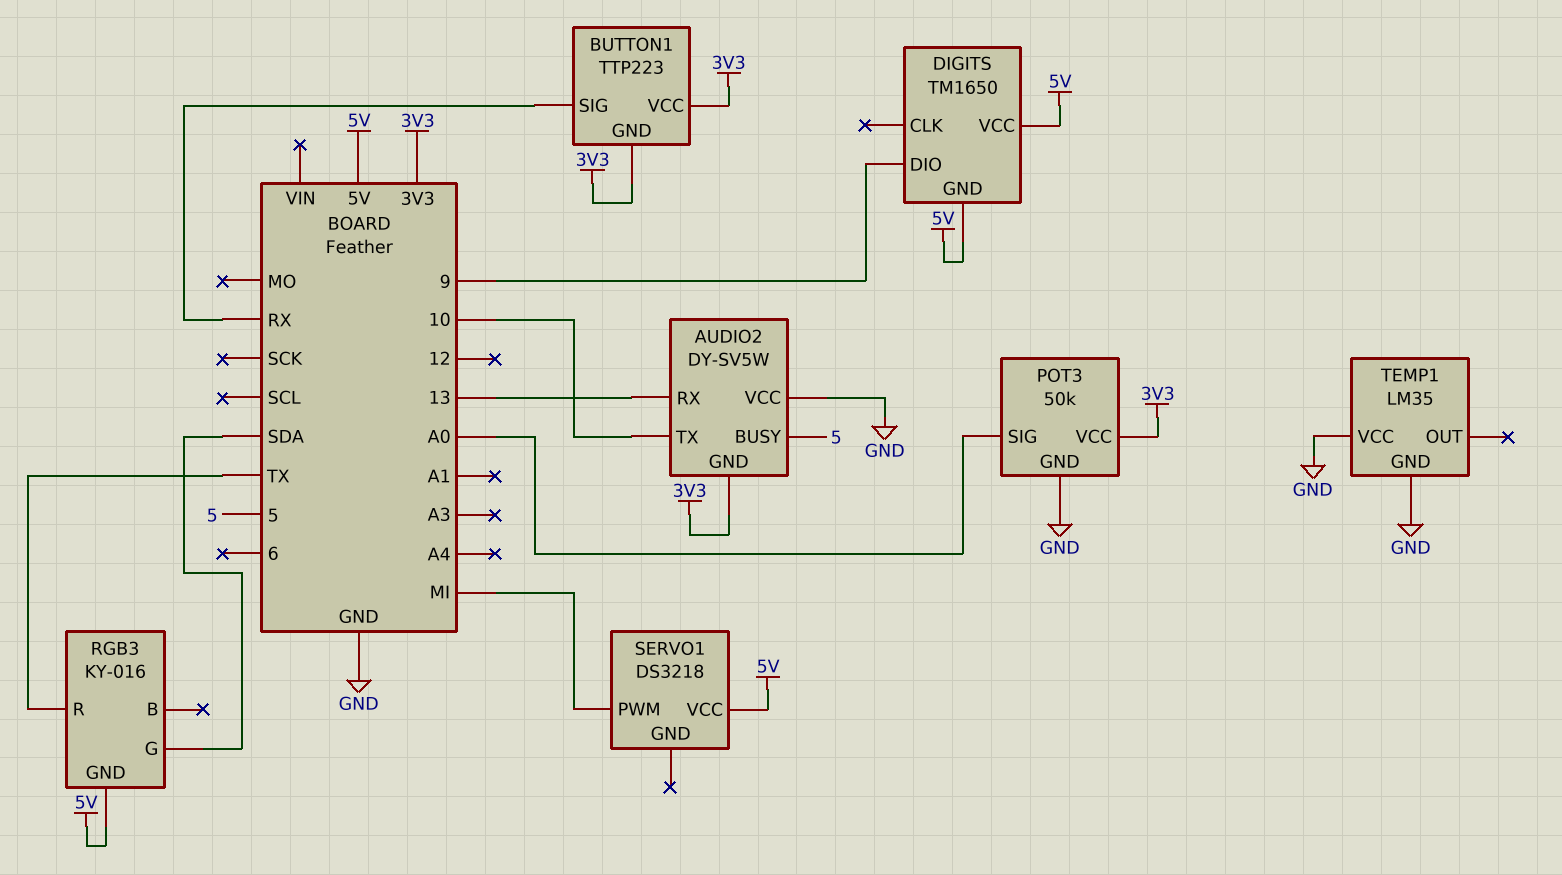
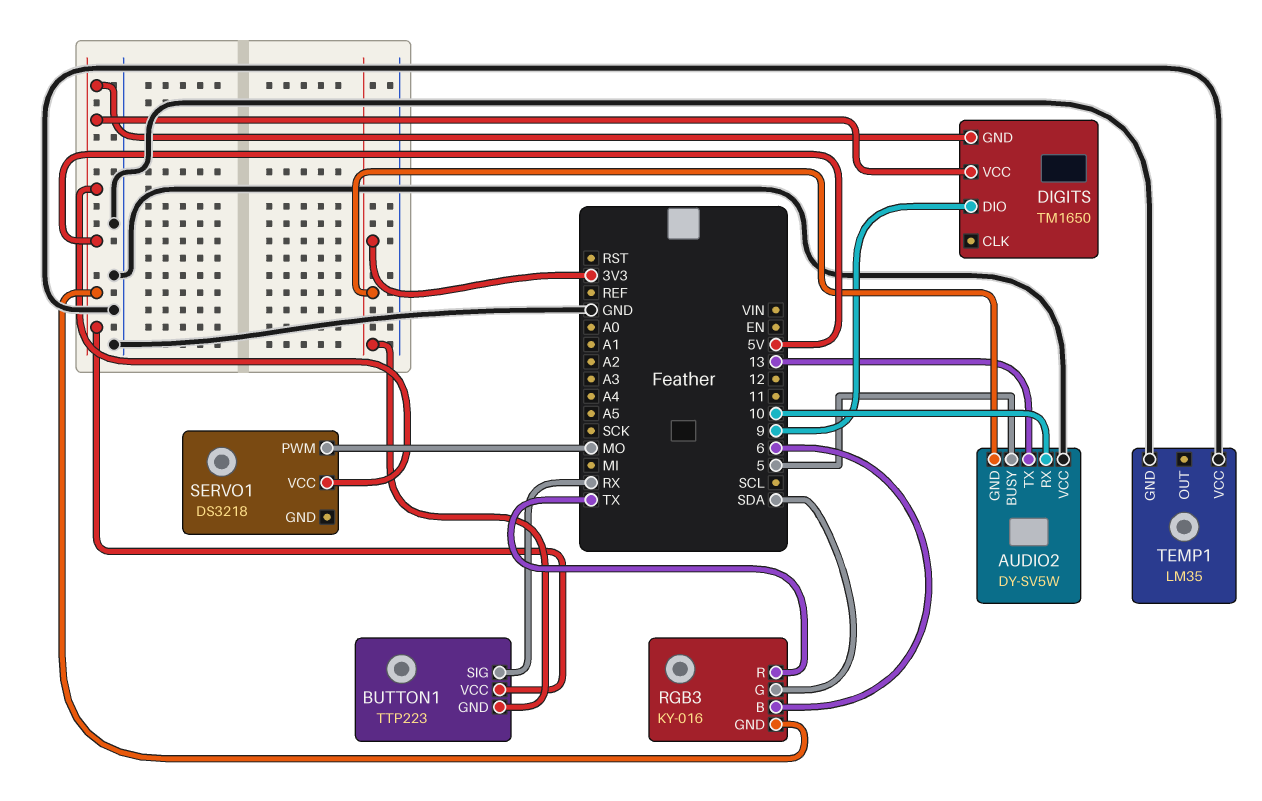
AUDIO2 pin RX: 13 -> 10
AUDIO2 pin TX: 10 -> 13
BUTTON1 pin VCC: 3V3 -> 5V
POT3: 50k -> none
POT3 pin GND: GND -> none
POT3 pin SIG: A0 -> none
POT3 pin VCC: 3V3 -> none
RGB3 pin B: none -> 6
SERVO1 pin PWM: MI -> MO

